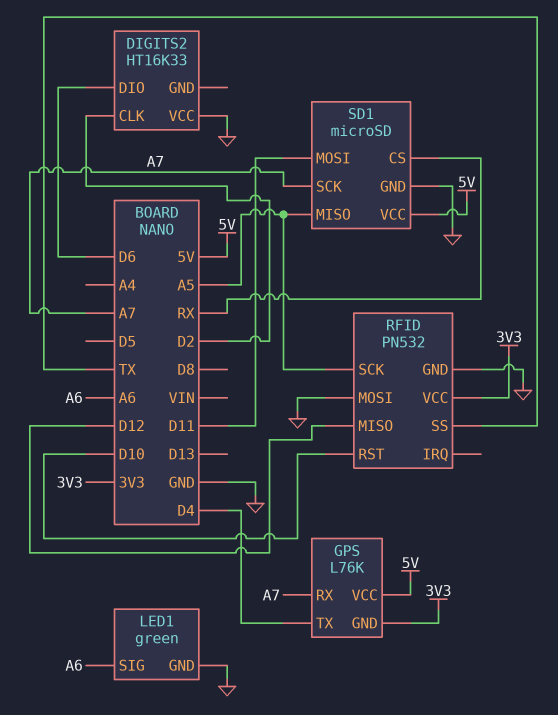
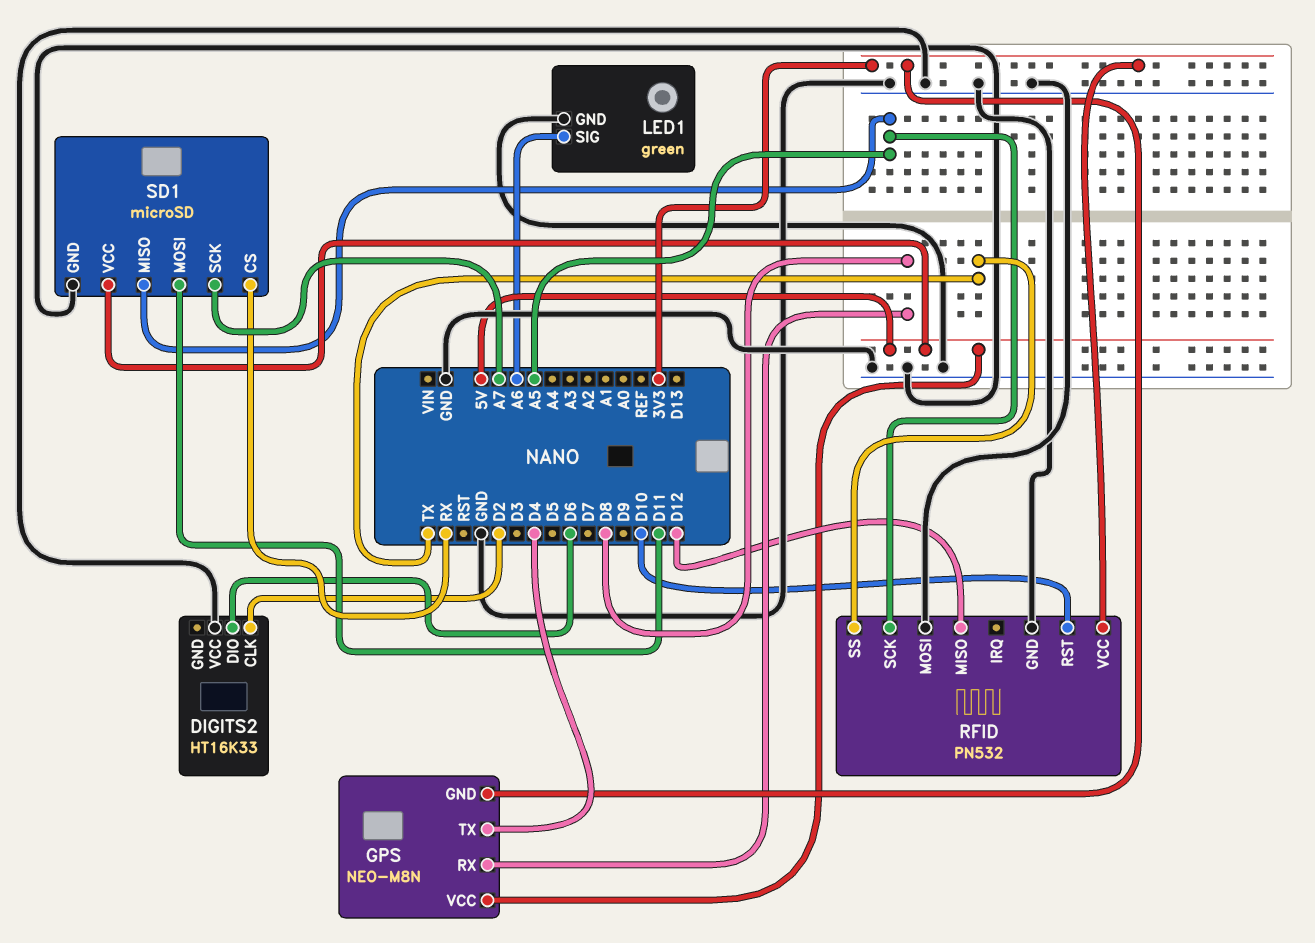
GPS: L76K -> NEO-M8N
GPS pin RX: A7 -> D8

